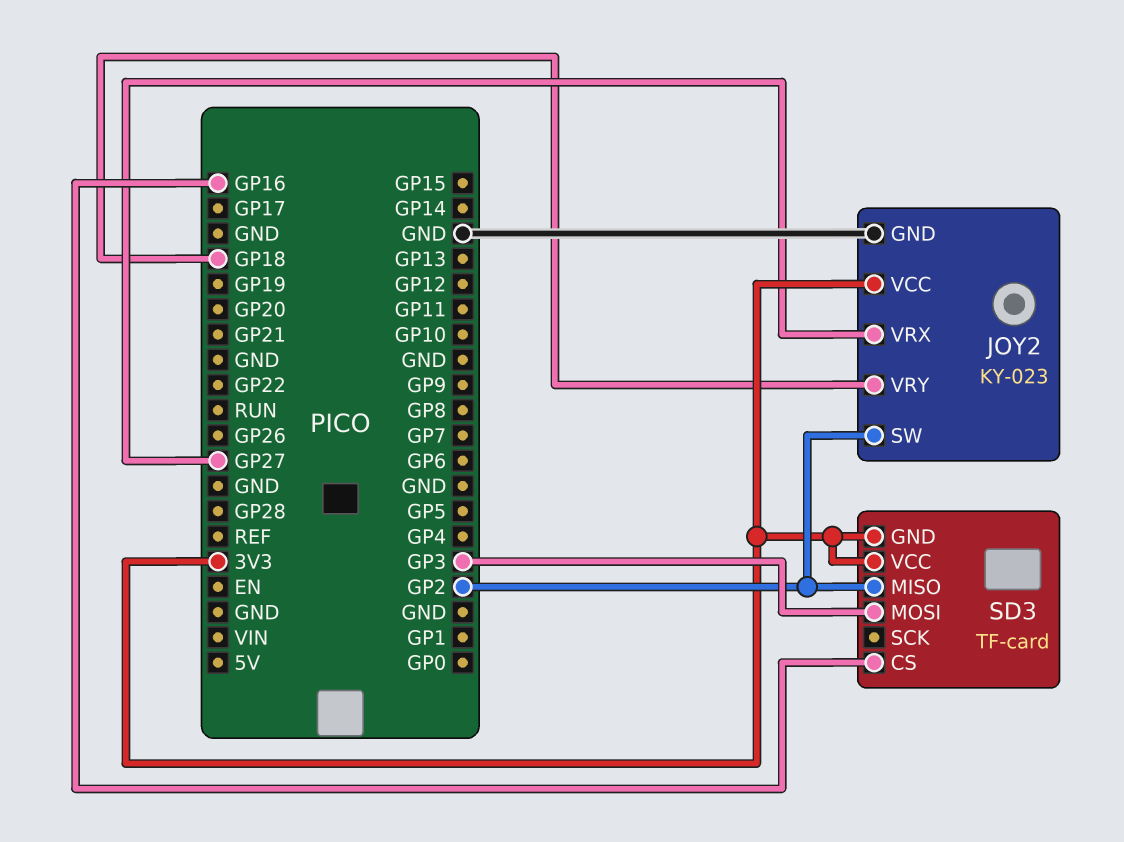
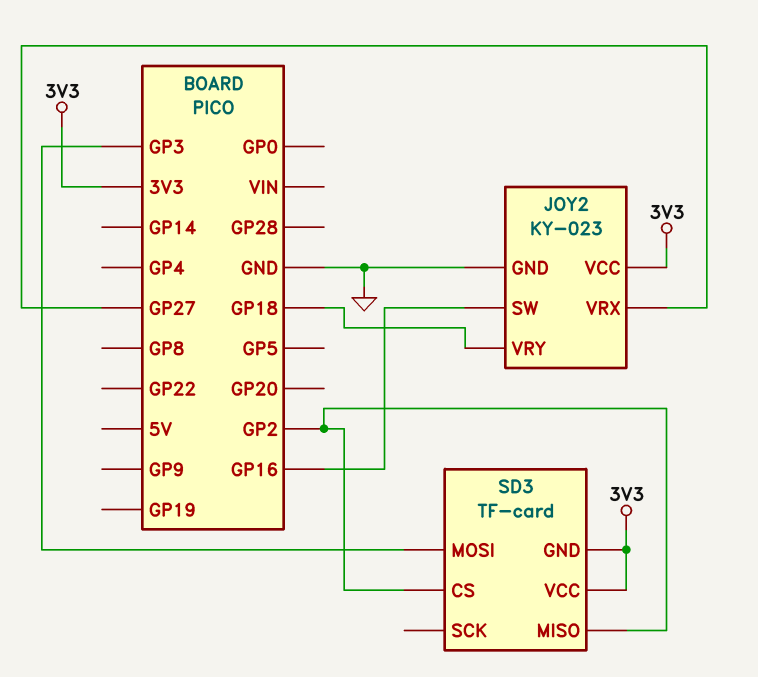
JOY2 pin SW: GP2 -> GP16
SD3 pin CS: GP16 -> GP2

